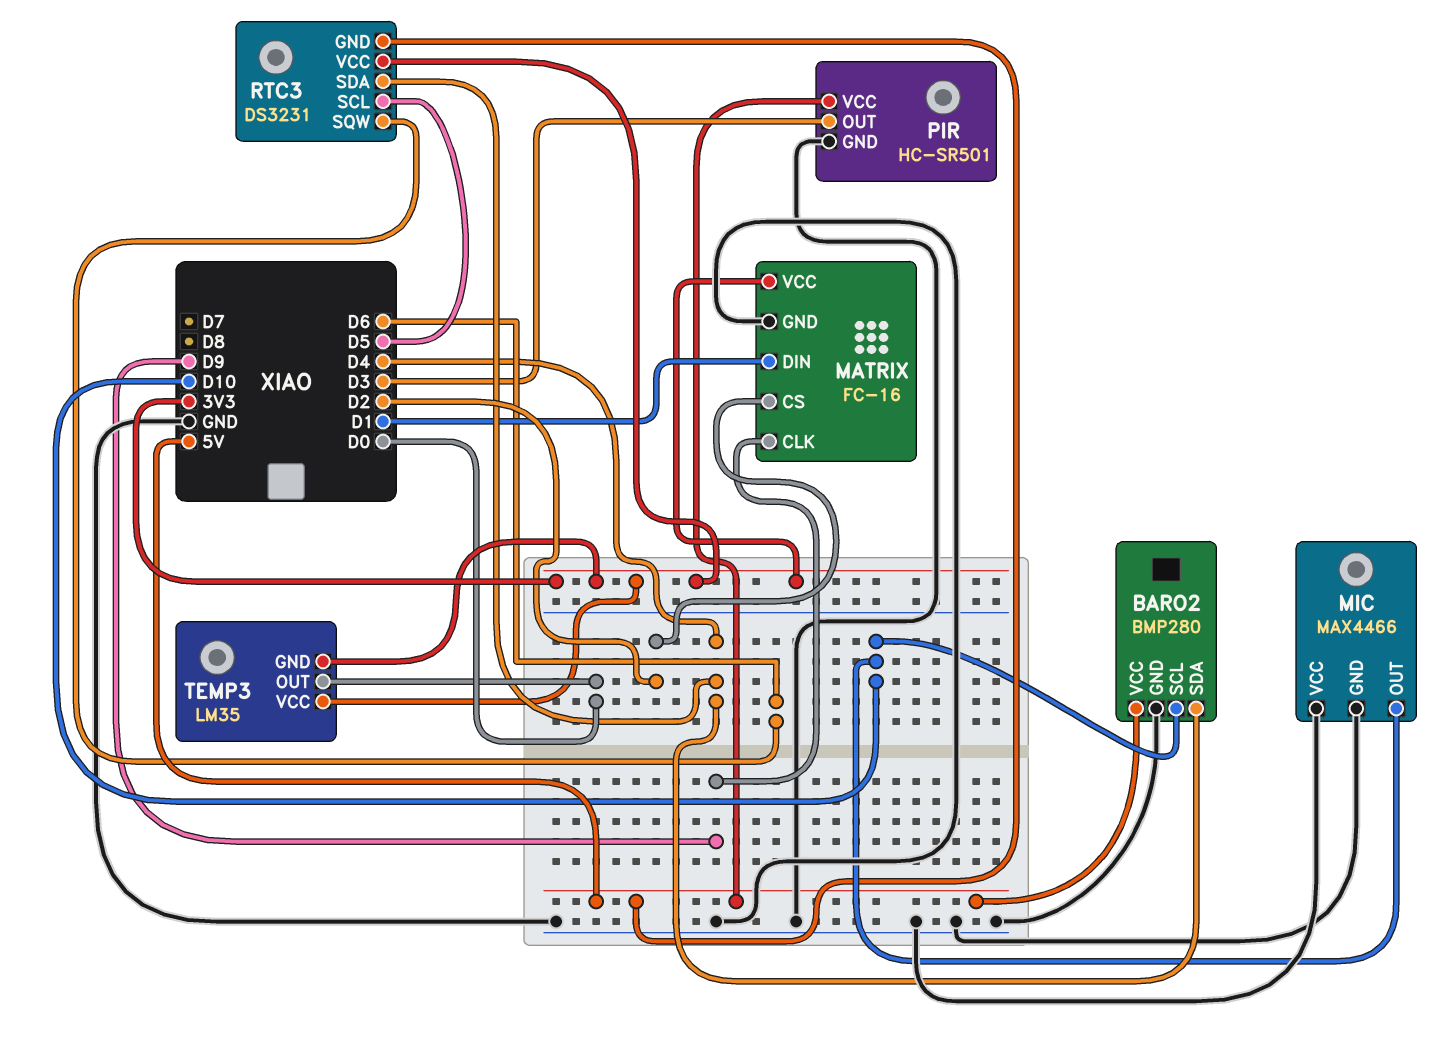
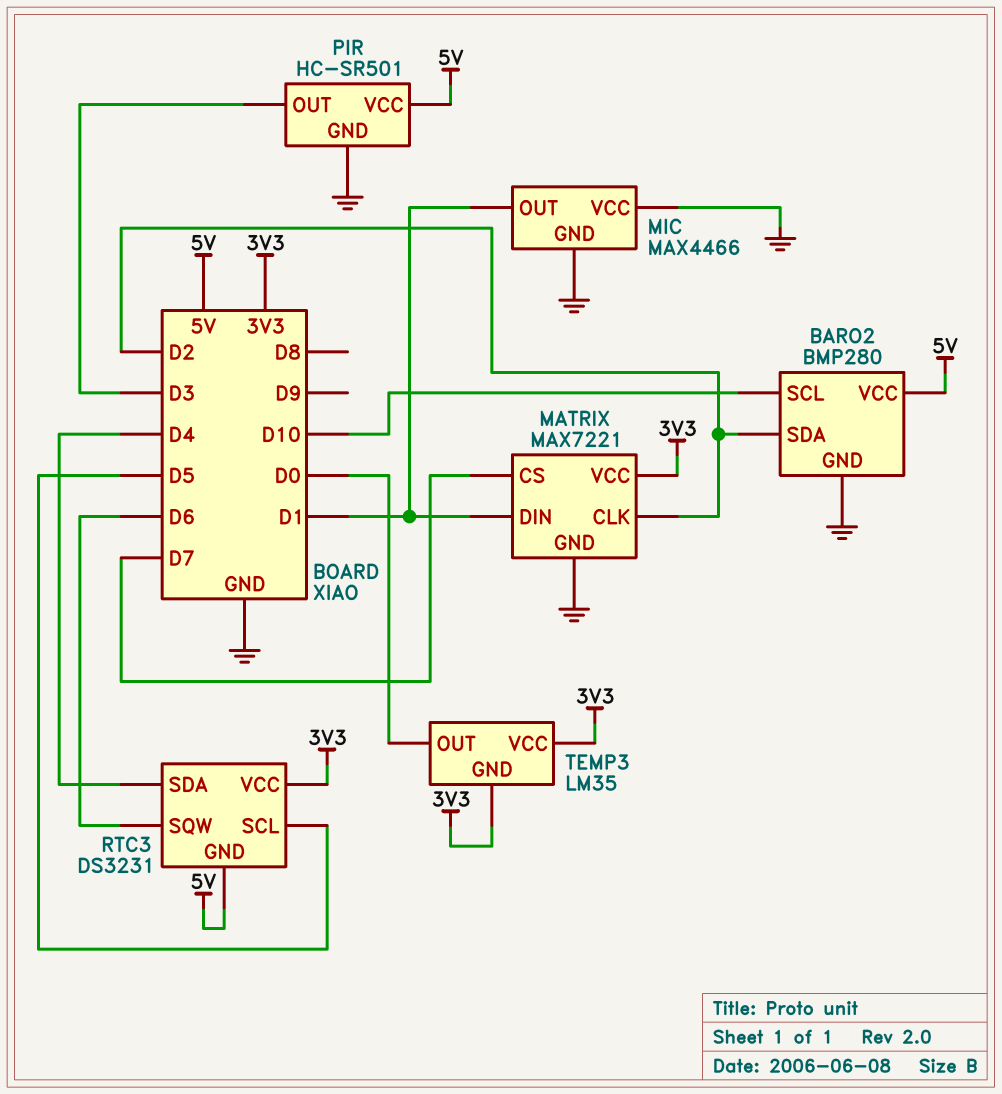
BARO2 pin SDA: D4 -> D2
MATRIX: FC-16 -> MAX7221
MATRIX pin CLK: D9 -> D2
MATRIX pin CS: D2 -> D7
MIC pin OUT: D10 -> D1

